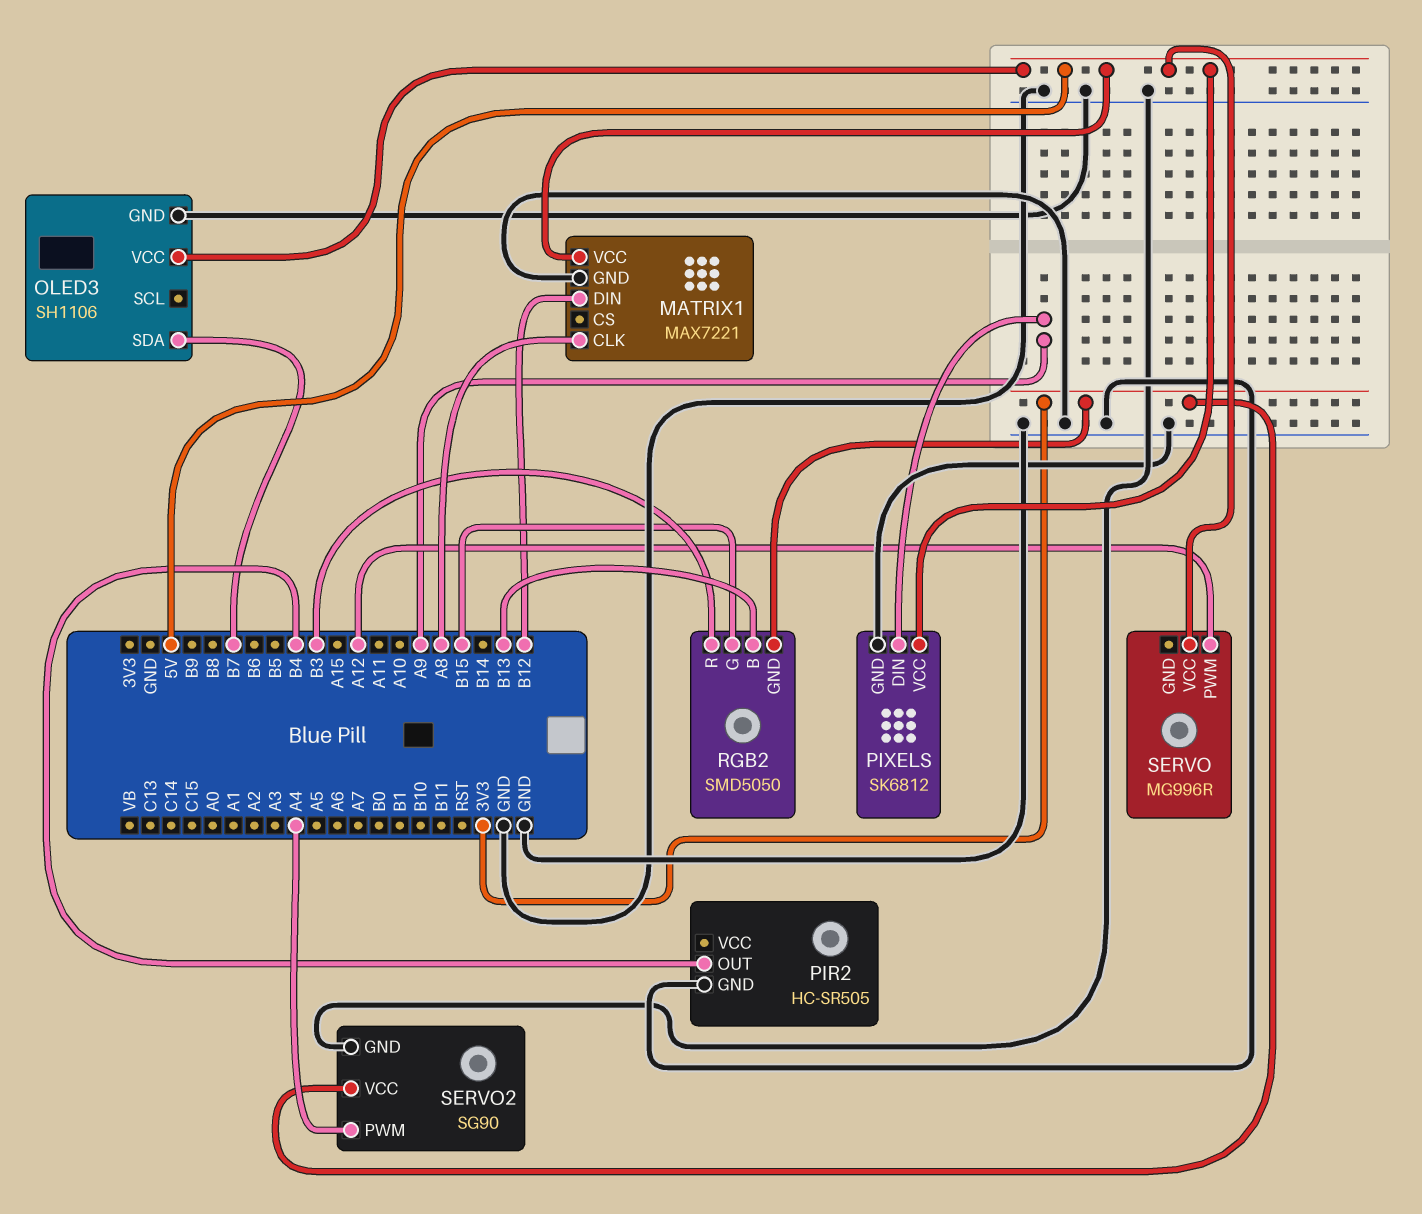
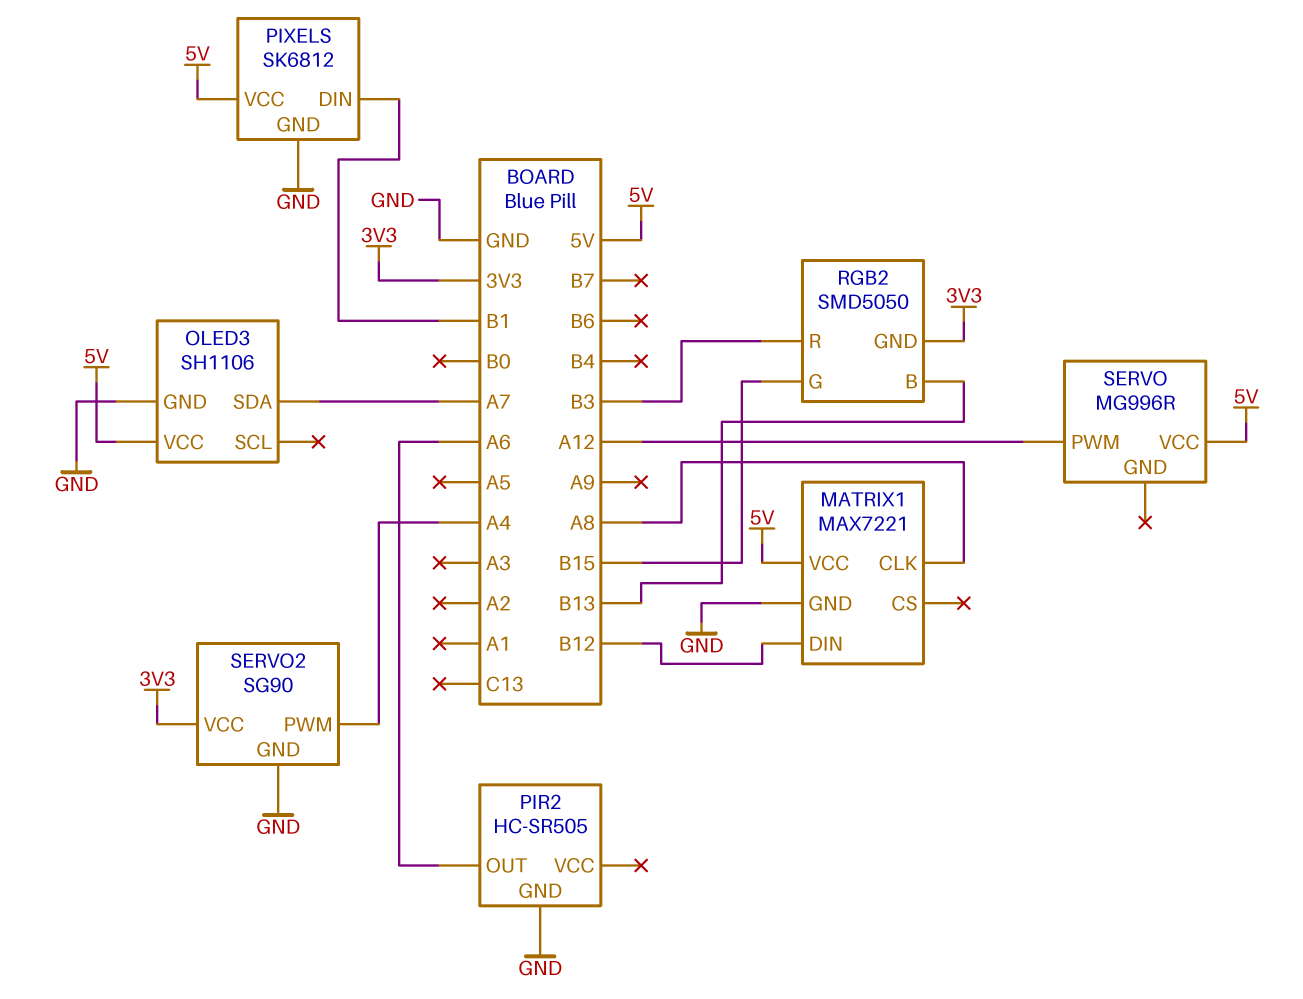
OLED3 pin SDA: B7 -> A7
PIR2 pin OUT: B4 -> A6
PIXELS pin DIN: A9 -> B1

